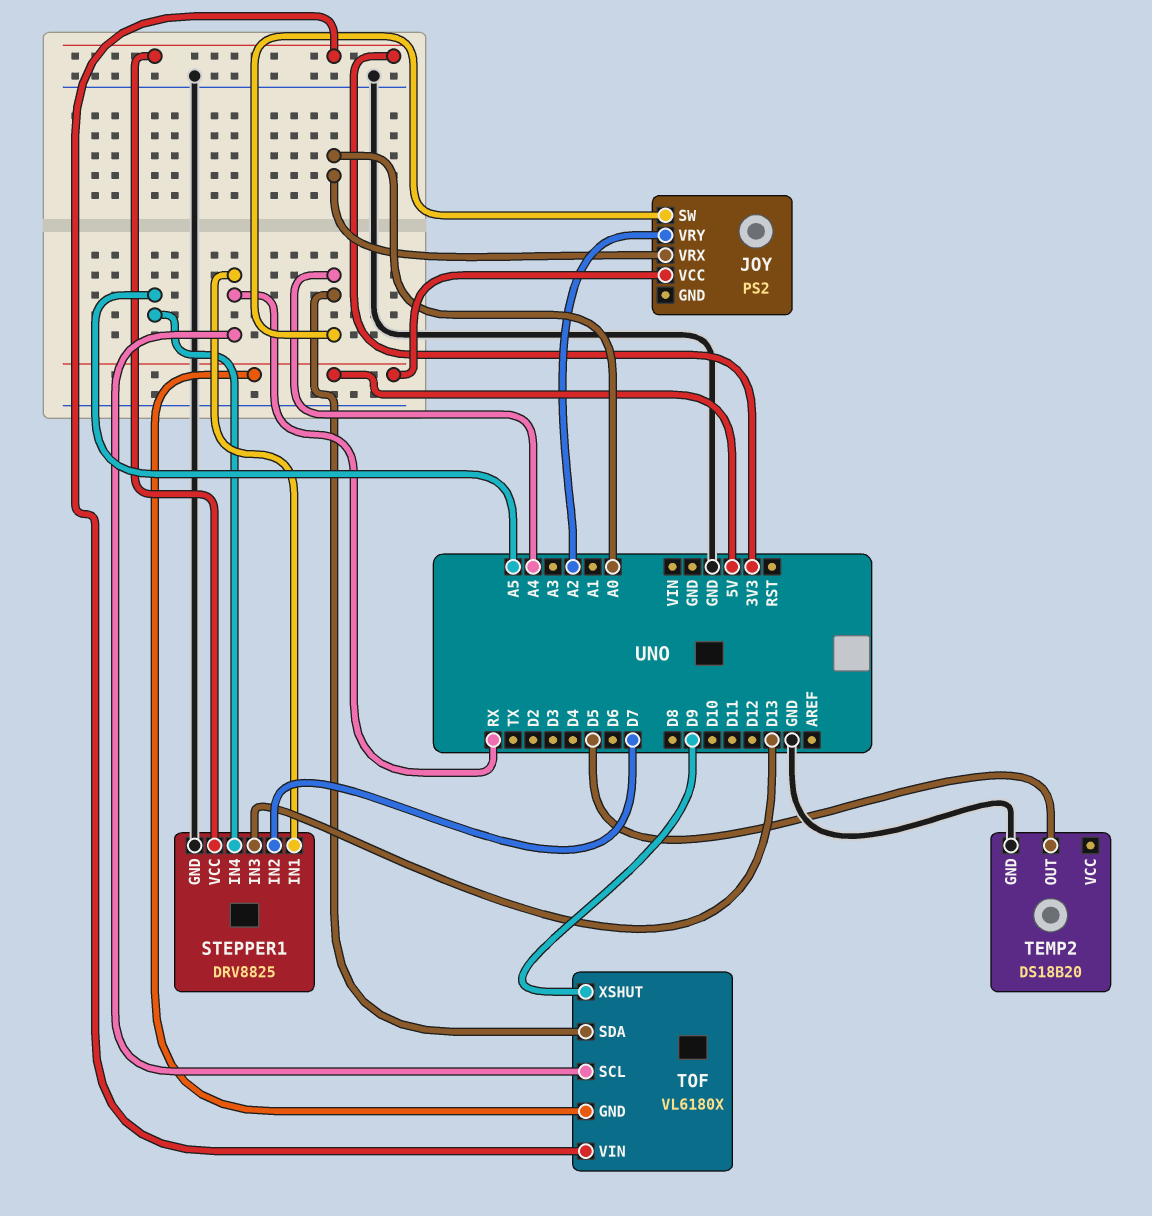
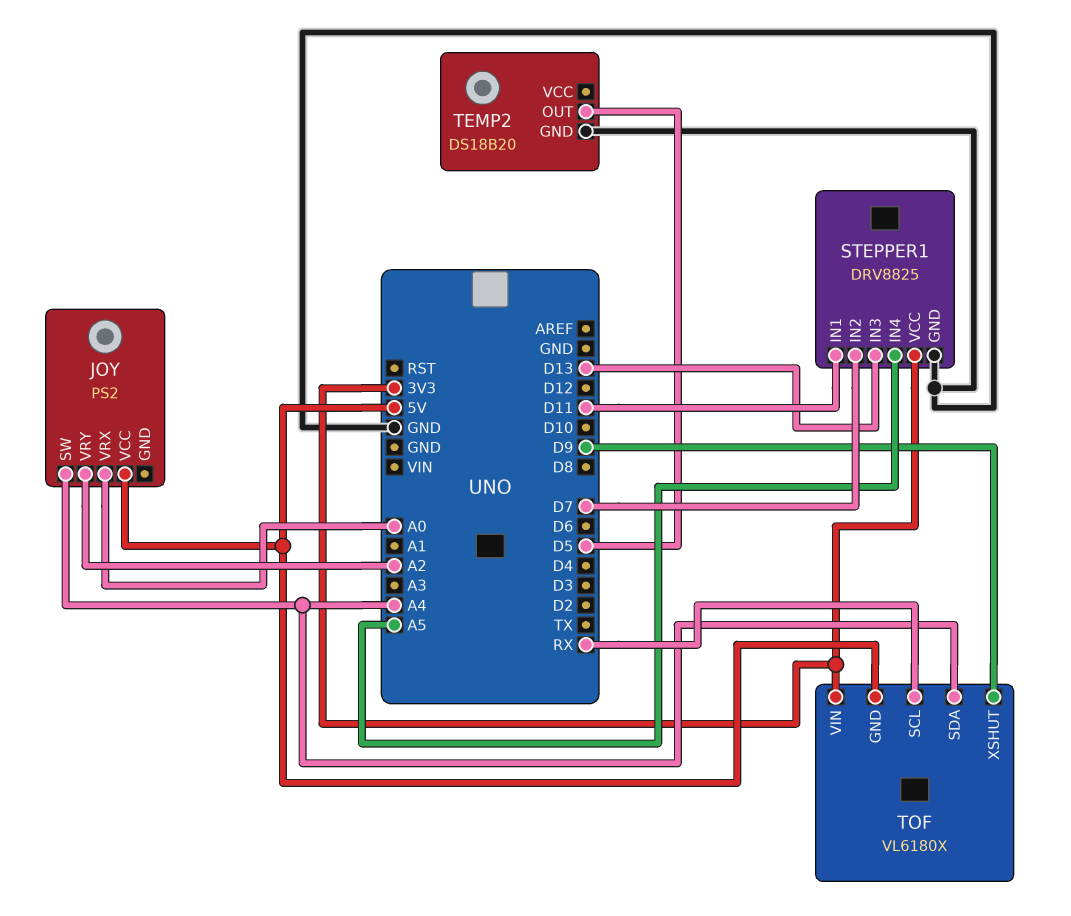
STEPPER1 pin IN1: RX -> D11

